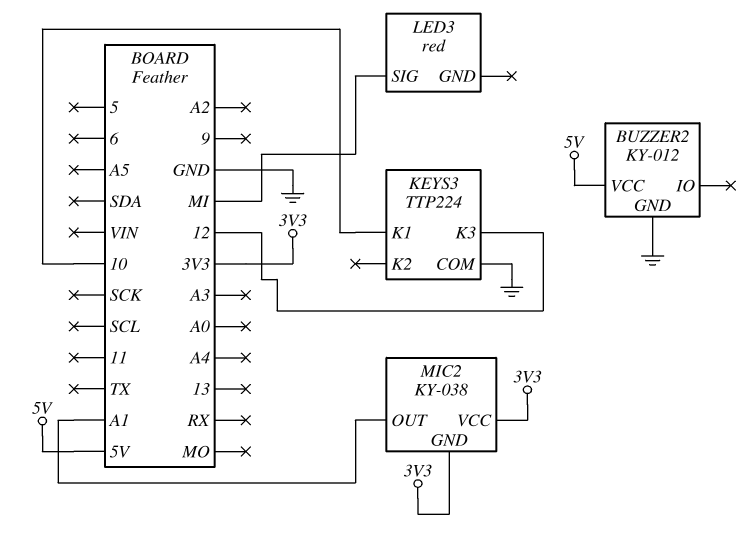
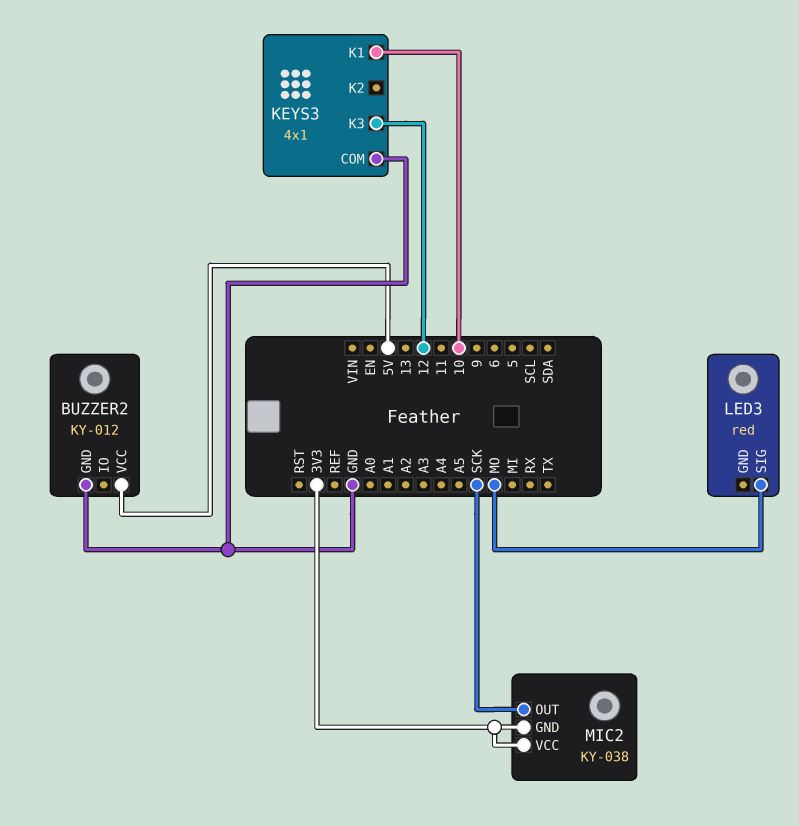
KEYS3: TTP224 -> 4x1
LED3 pin SIG: MI -> MO
MIC2 pin OUT: A1 -> SCK

